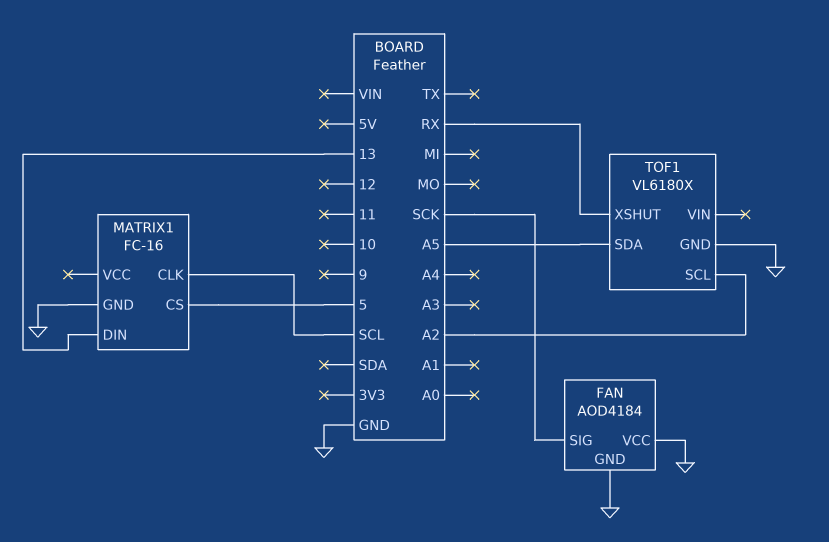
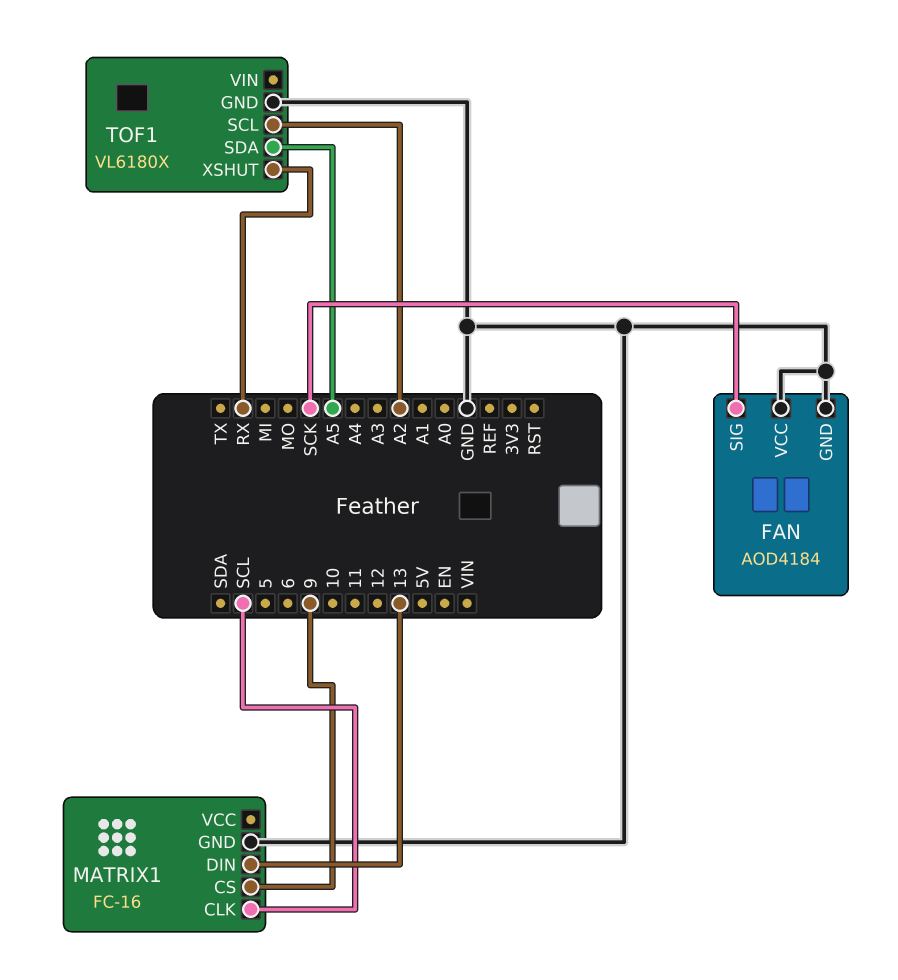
MATRIX1 pin CS: 5 -> 9

